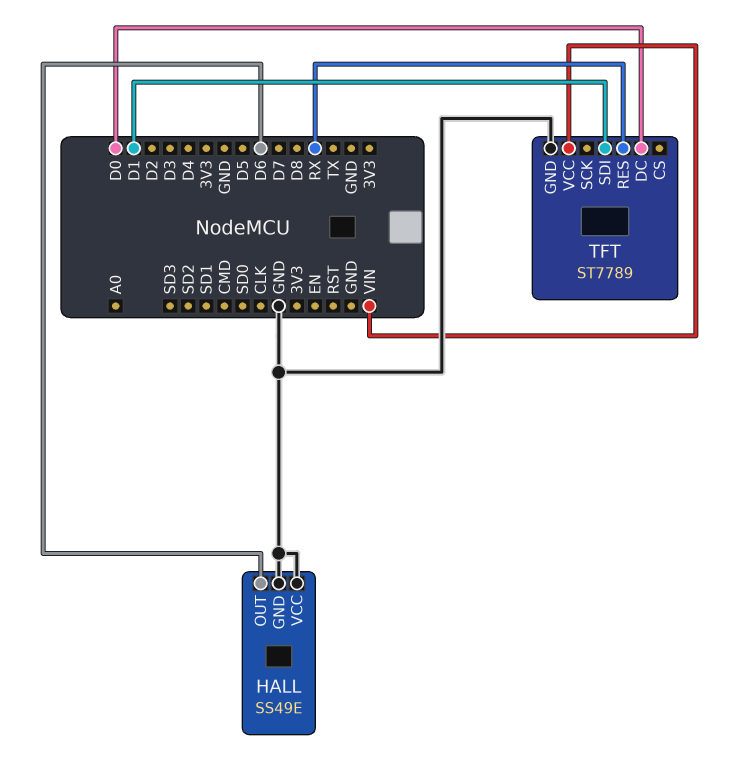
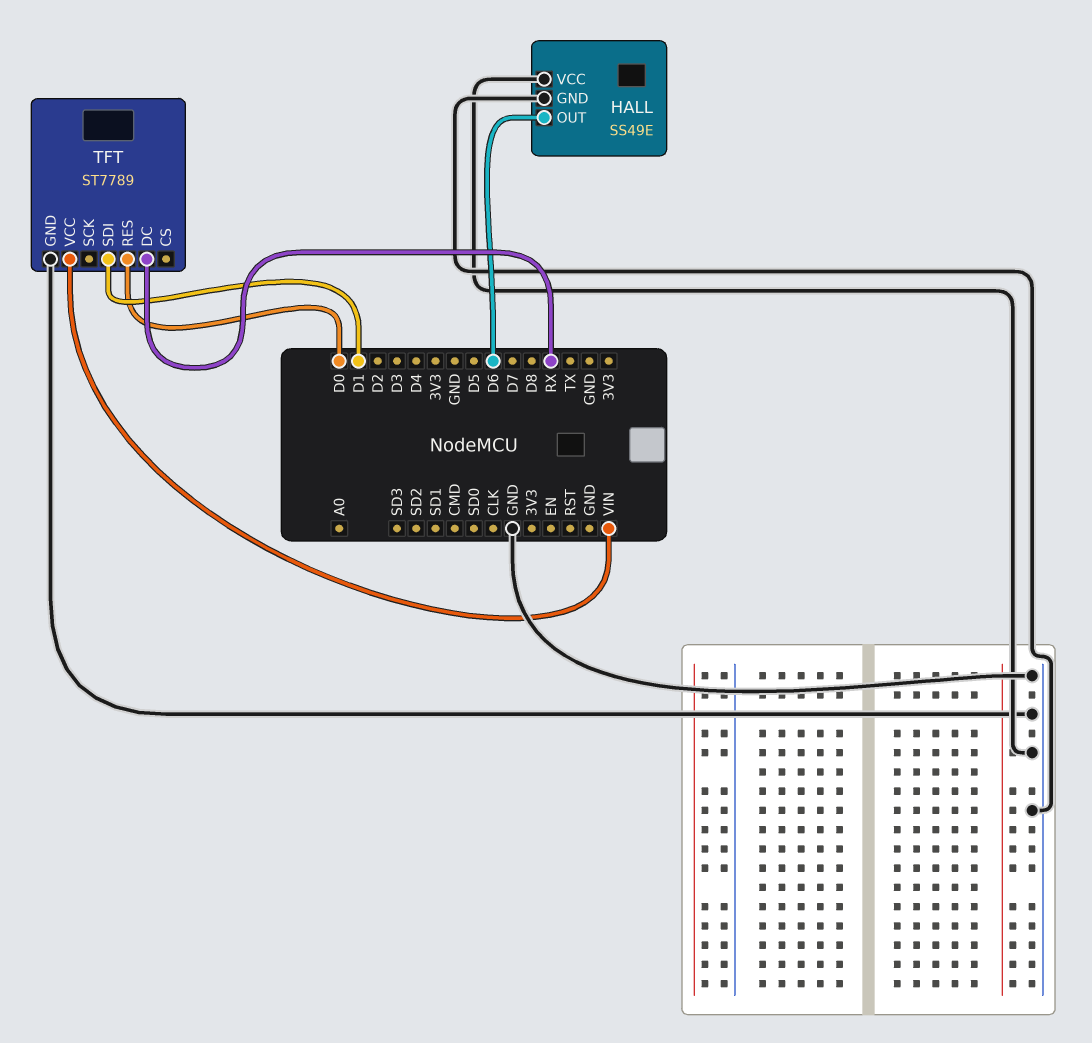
TFT pin DC: D0 -> RX
TFT pin RES: RX -> D0

